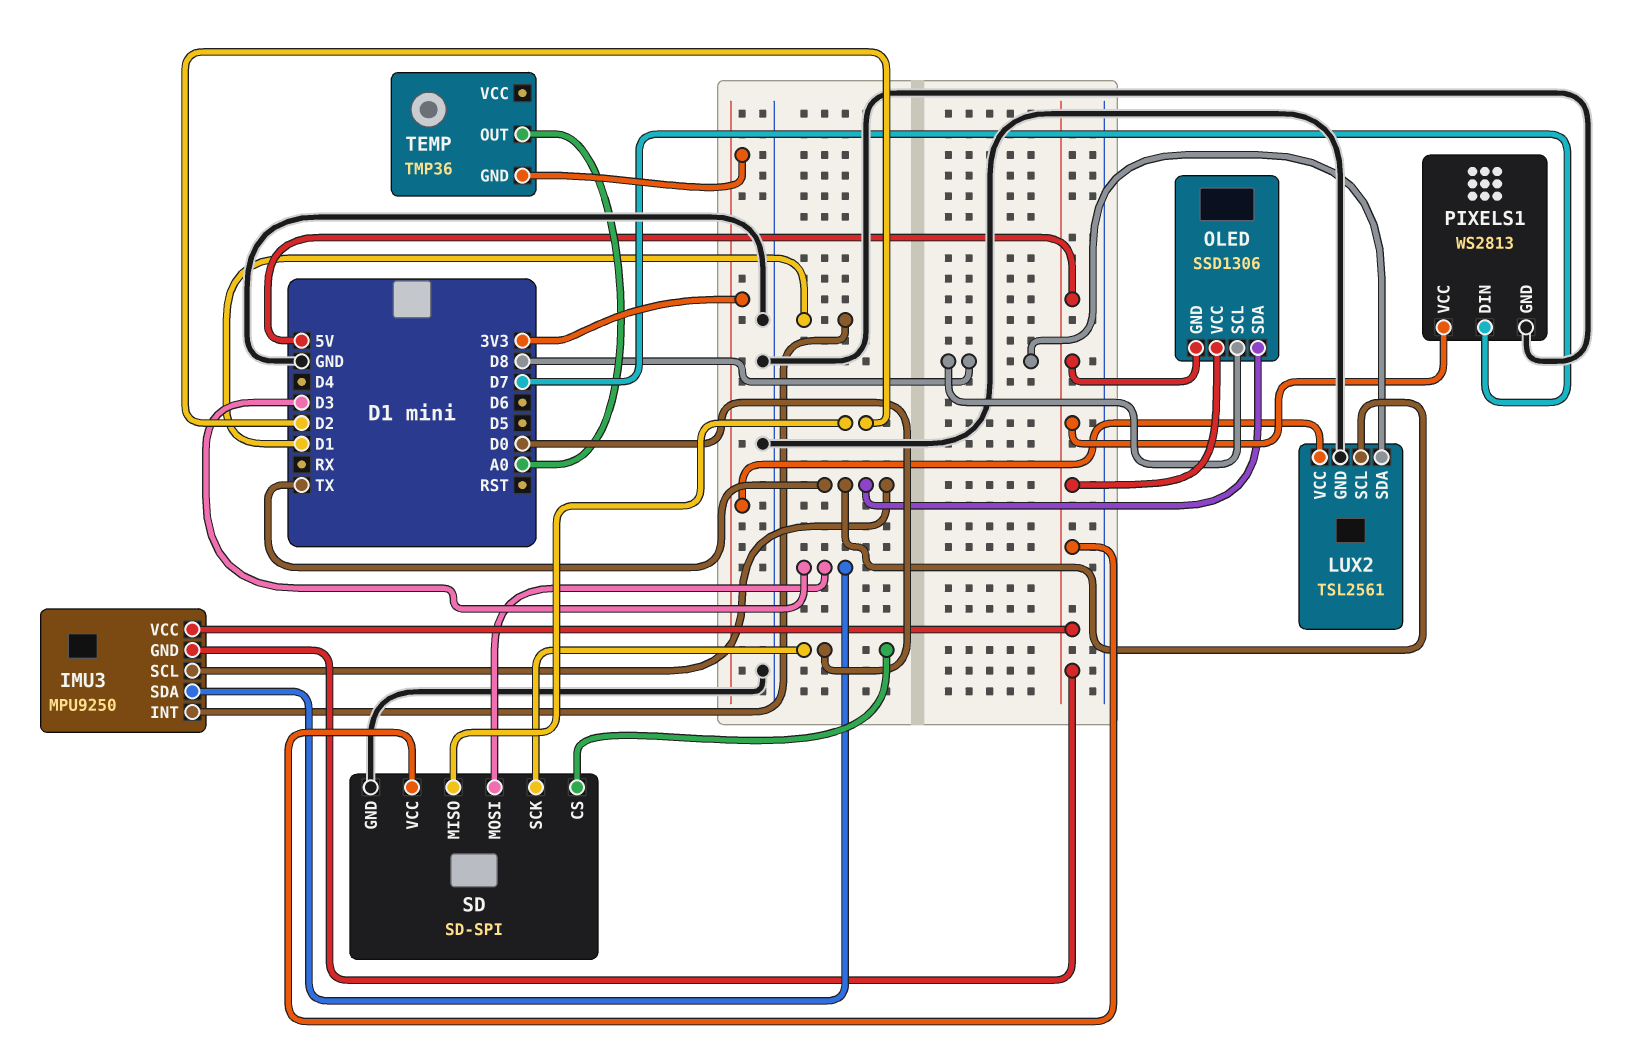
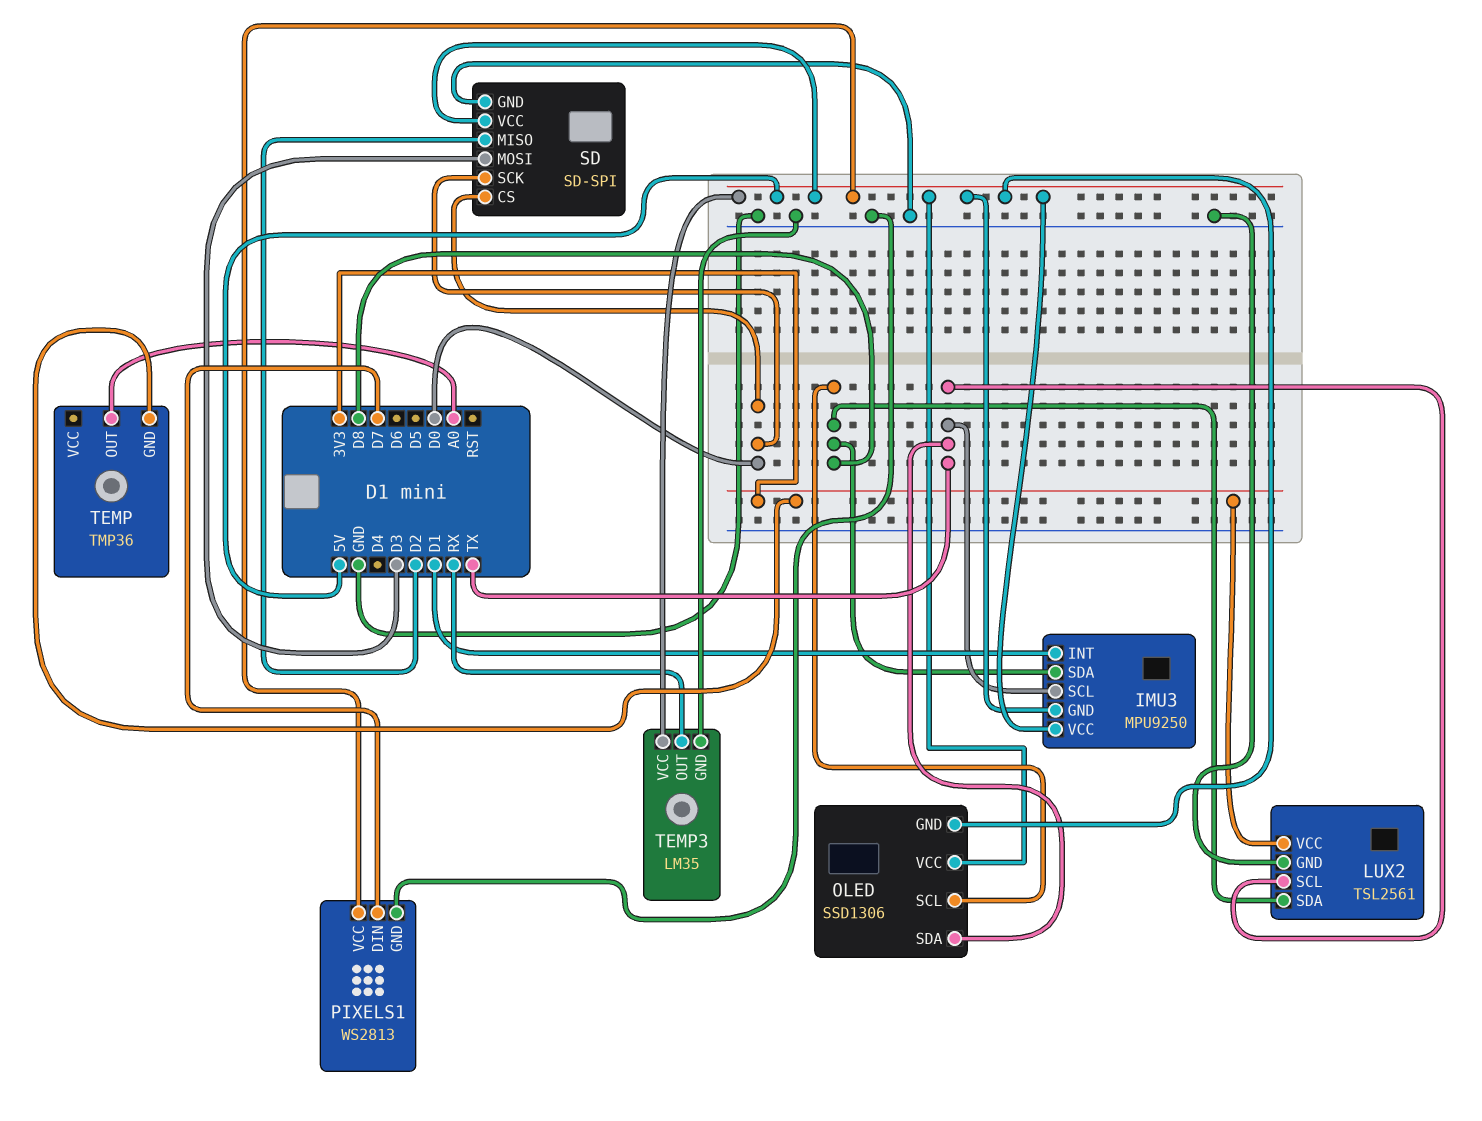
IMU3 pin SDA: D3 -> D8
TEMP3: none -> LM35
TEMP3 pin GND: none -> GND
TEMP3 pin OUT: none -> RX
TEMP3 pin VCC: none -> 5V

